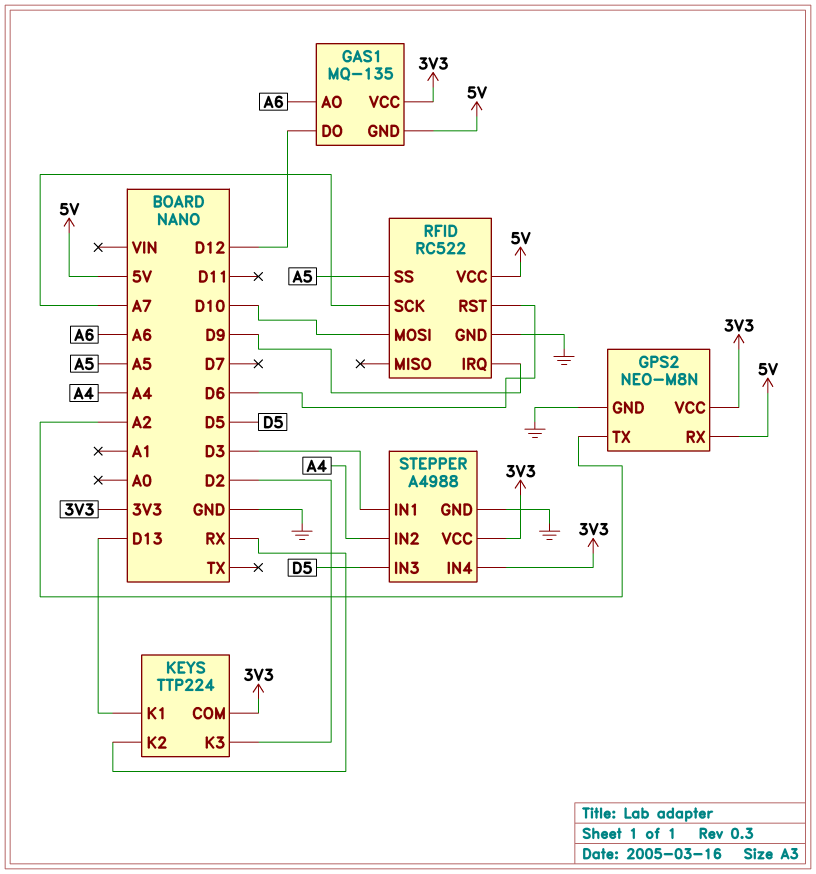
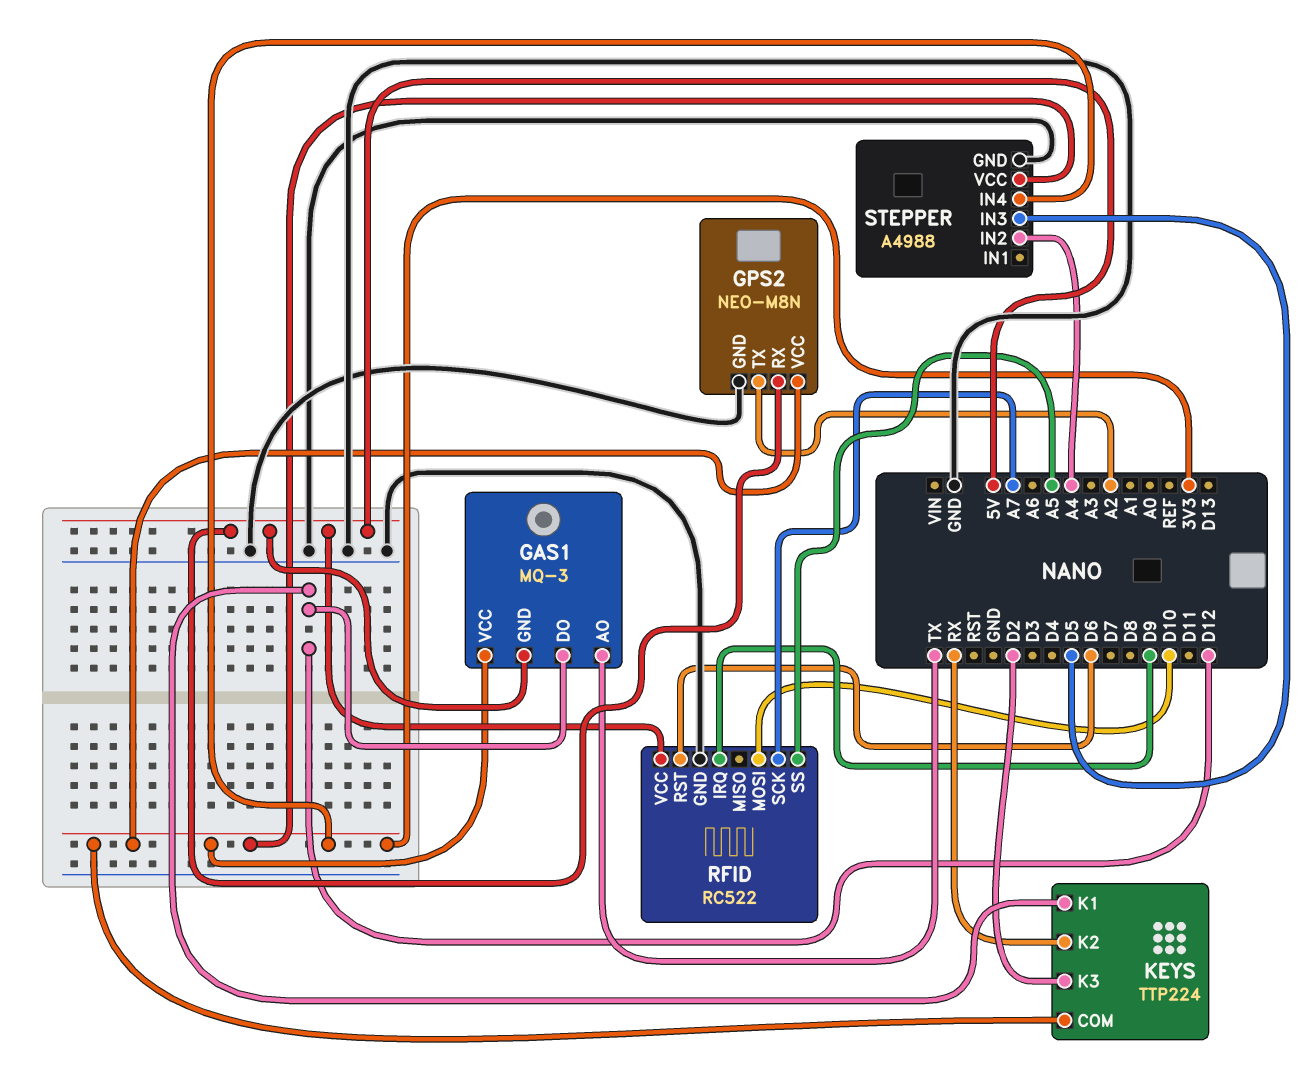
GAS1: MQ-135 -> MQ-3
GAS1 pin AO: A6 -> TX
KEYS pin K1: D13 -> D12
STEPPER pin IN1: D3 -> none

